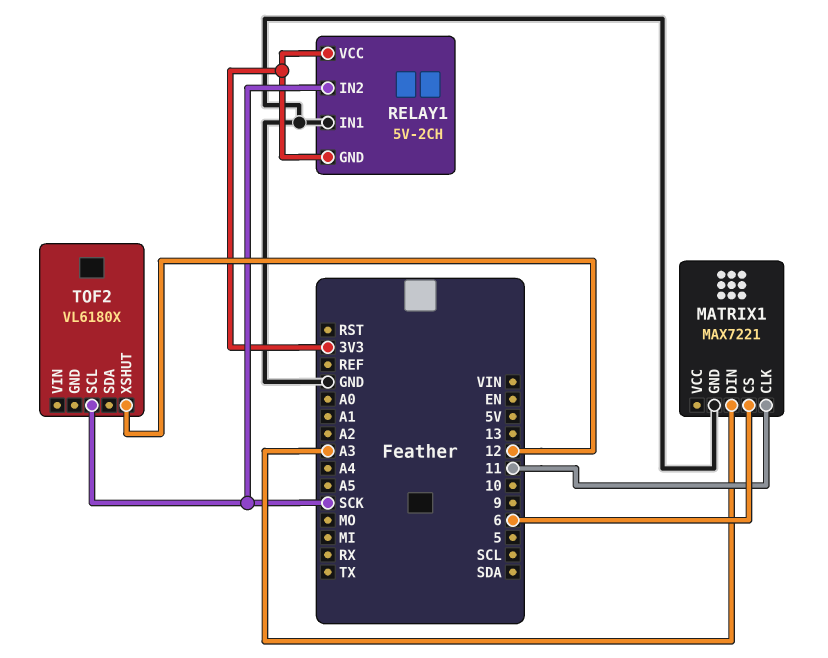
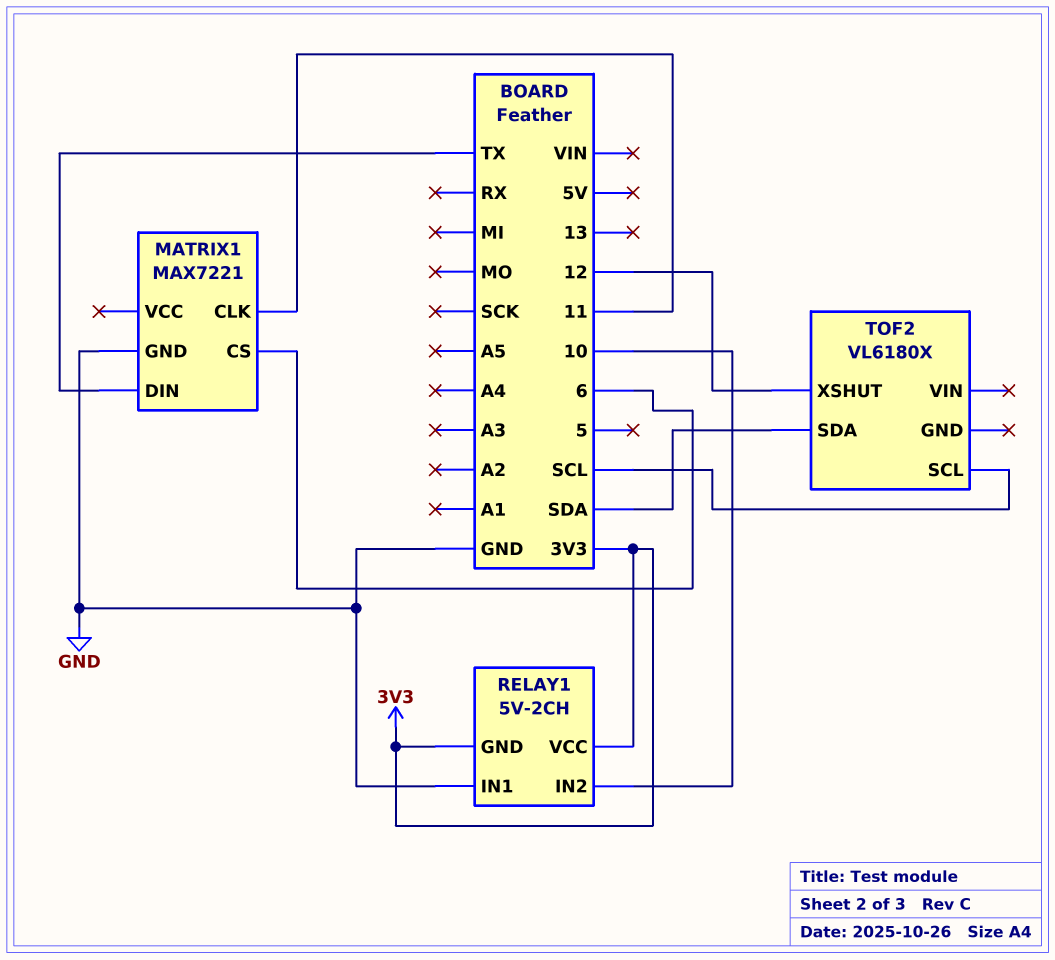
MATRIX1 pin DIN: A3 -> TX
RELAY1 pin IN2: SCK -> 10
TOF2 pin SCL: SCK -> SCL
TOF2 pin SDA: none -> SDA

